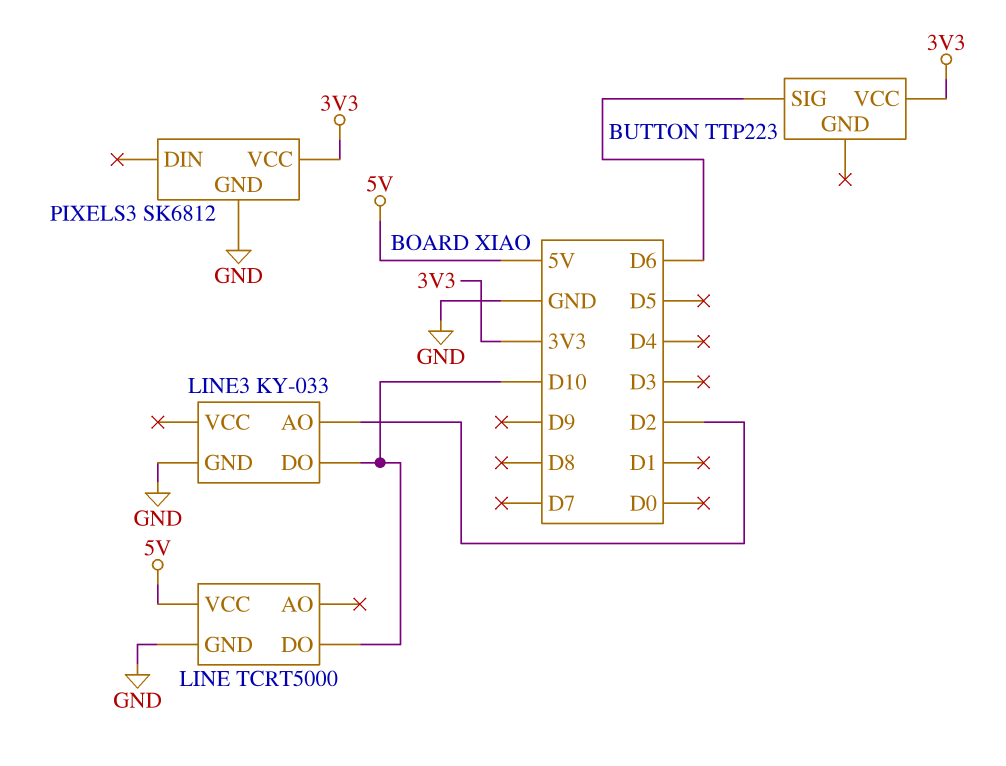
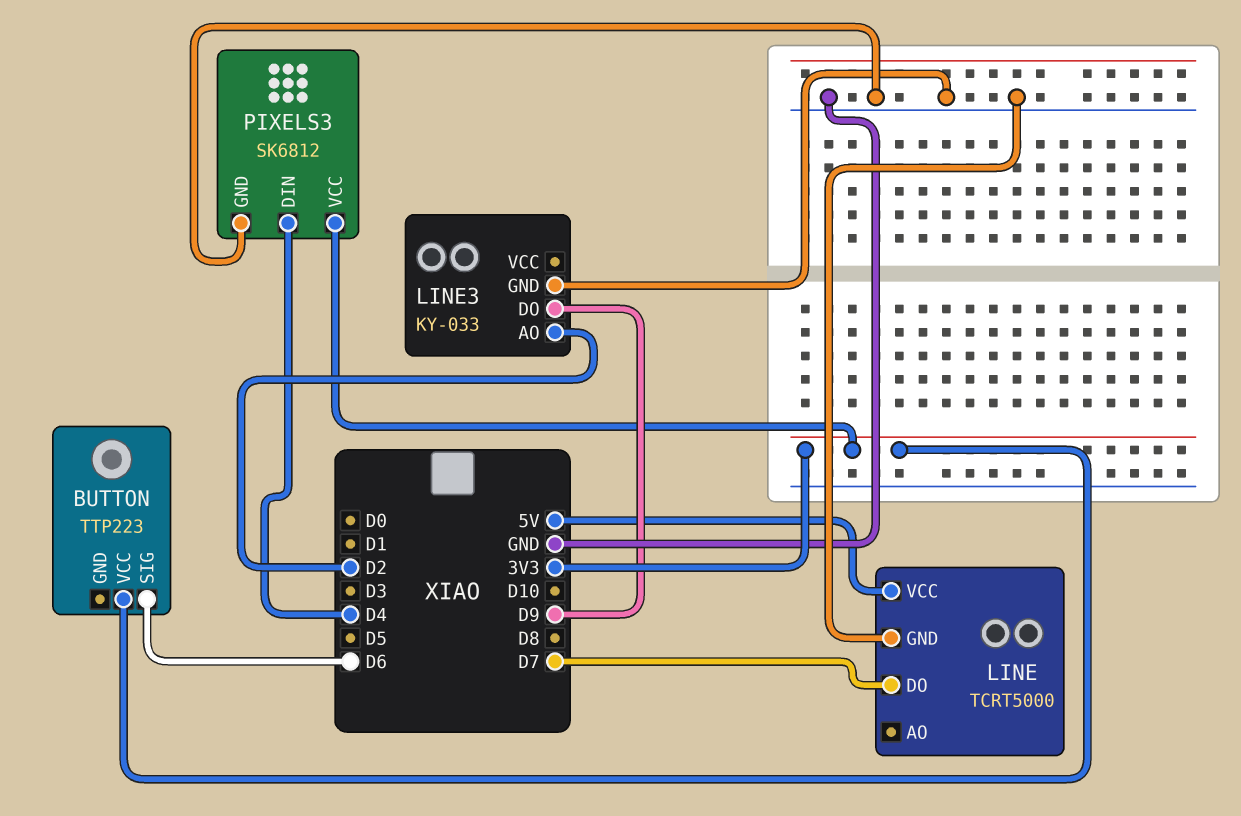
LINE pin DO: D10 -> D7
LINE3 pin DO: D10 -> D9
PIXELS3 pin DIN: none -> D4

